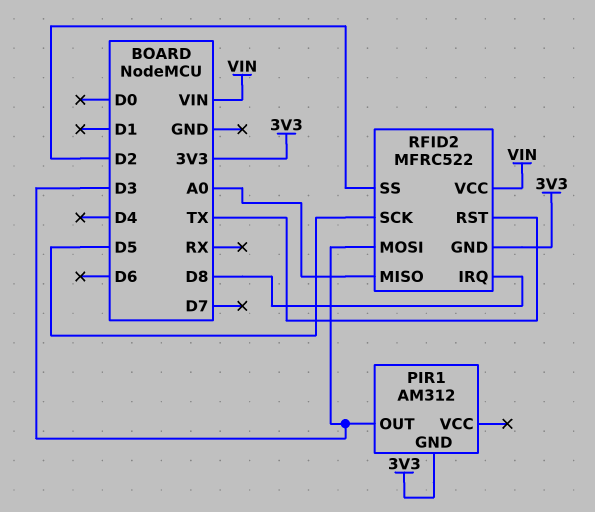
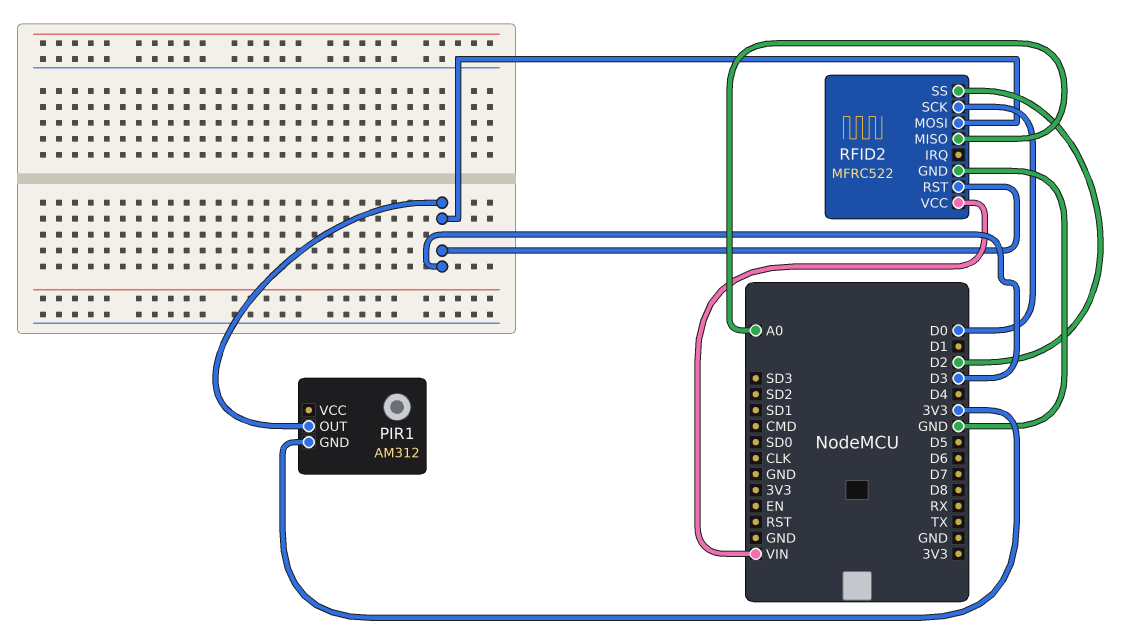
RFID2 pin GND: 3V3 -> GND
RFID2 pin IRQ: D8 -> none
RFID2 pin RST: TX -> D3
RFID2 pin SCK: D5 -> D0

